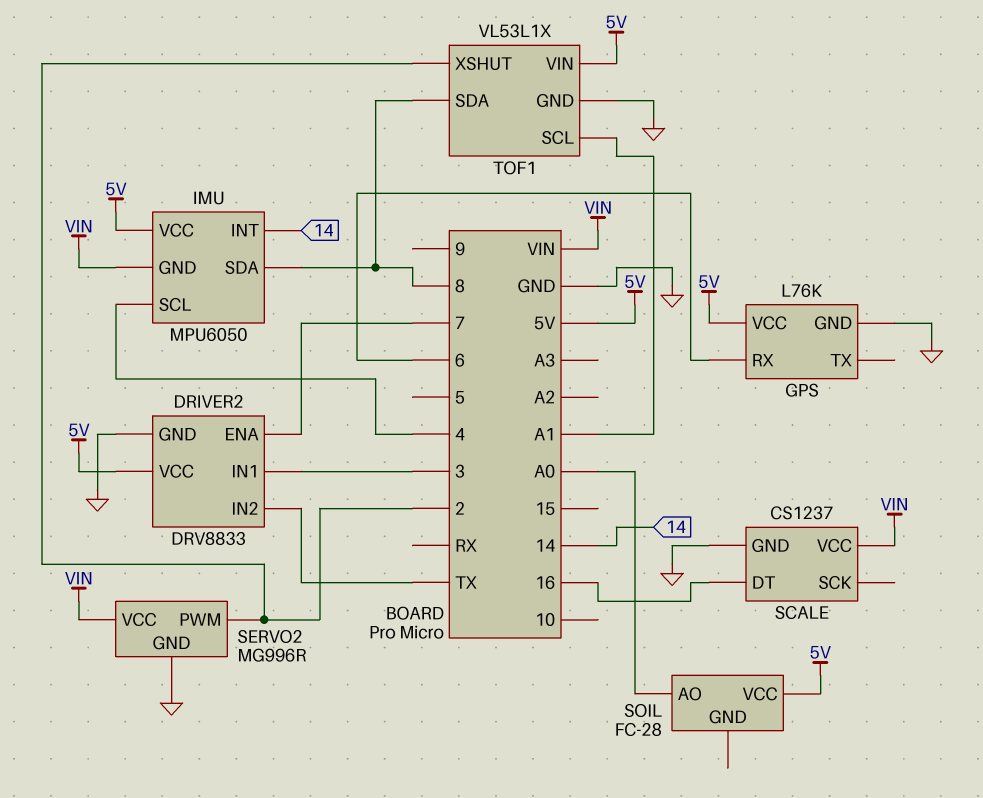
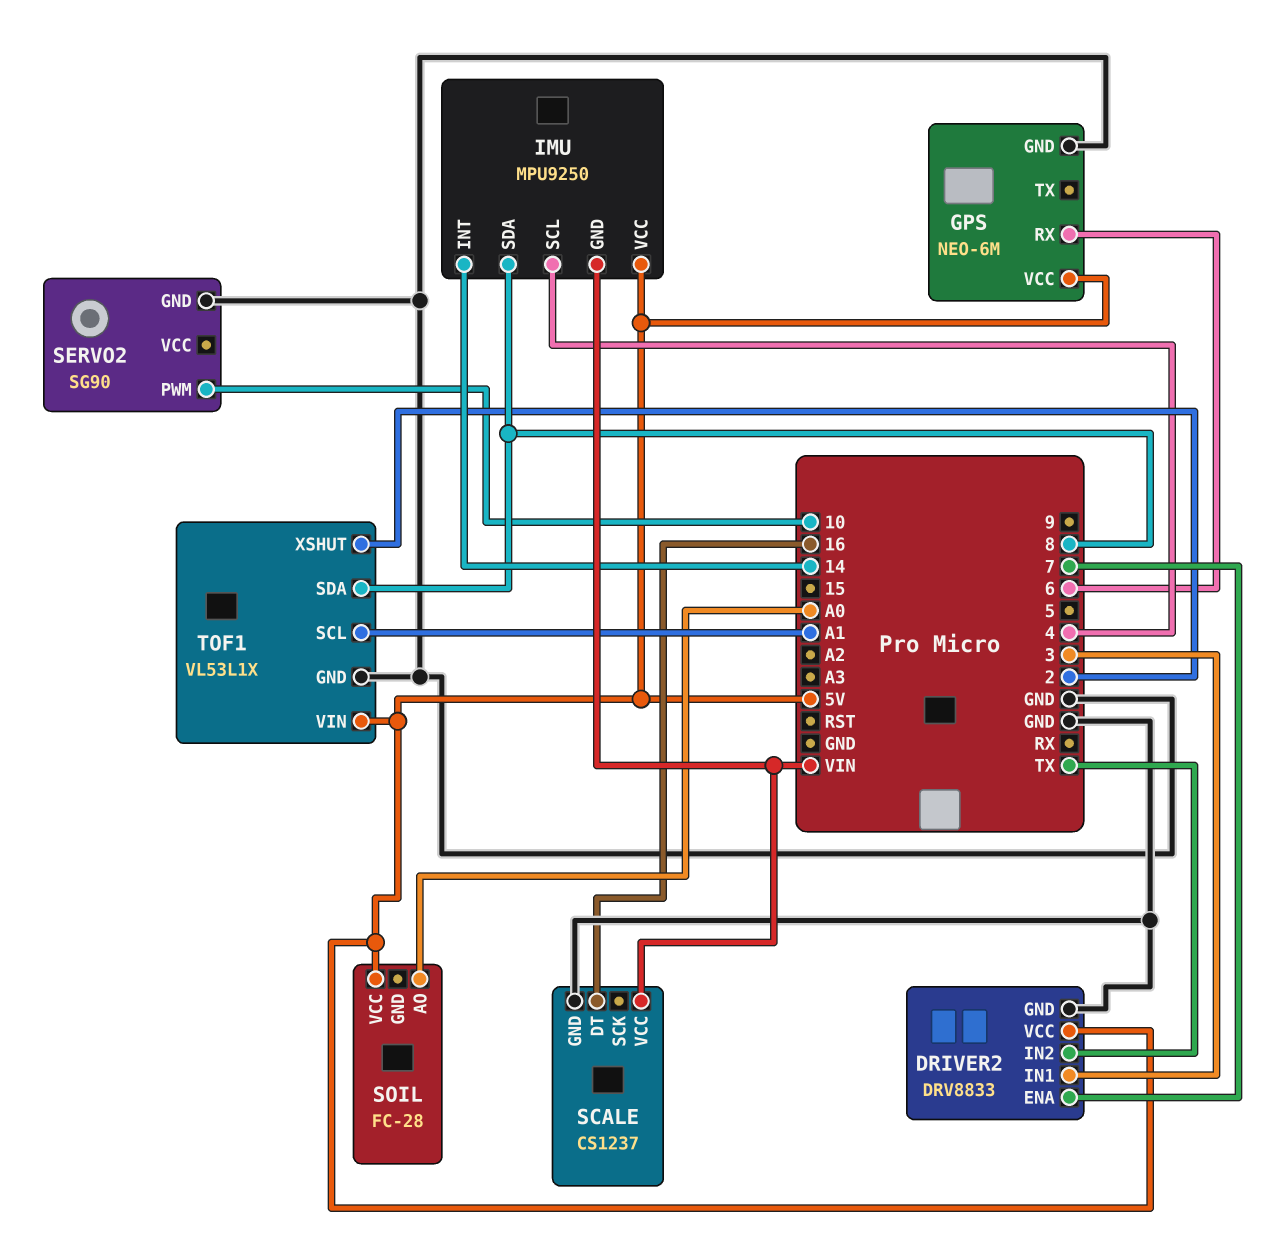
GPS: L76K -> NEO-6M
IMU: MPU6050 -> MPU9250
SERVO2: MG996R -> SG90
SERVO2 pin PWM: 2 -> 10
SERVO2 pin VCC: VIN -> none

